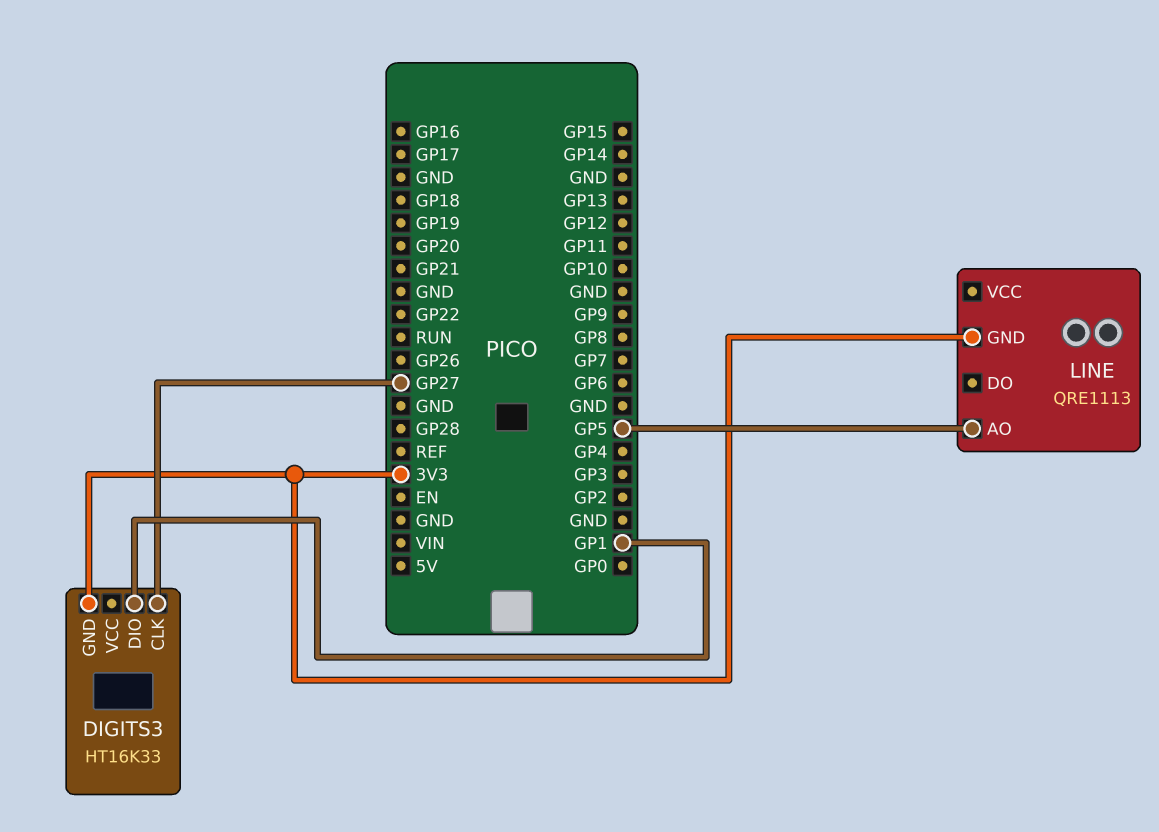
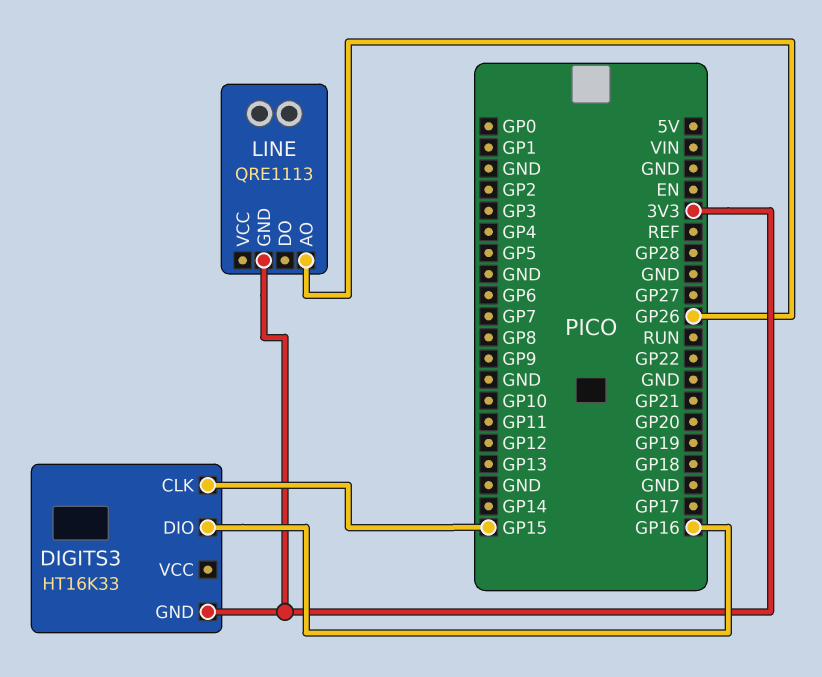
DIGITS3 pin CLK: GP27 -> GP15
DIGITS3 pin DIO: GP1 -> GP16
LINE pin AO: GP5 -> GP26

